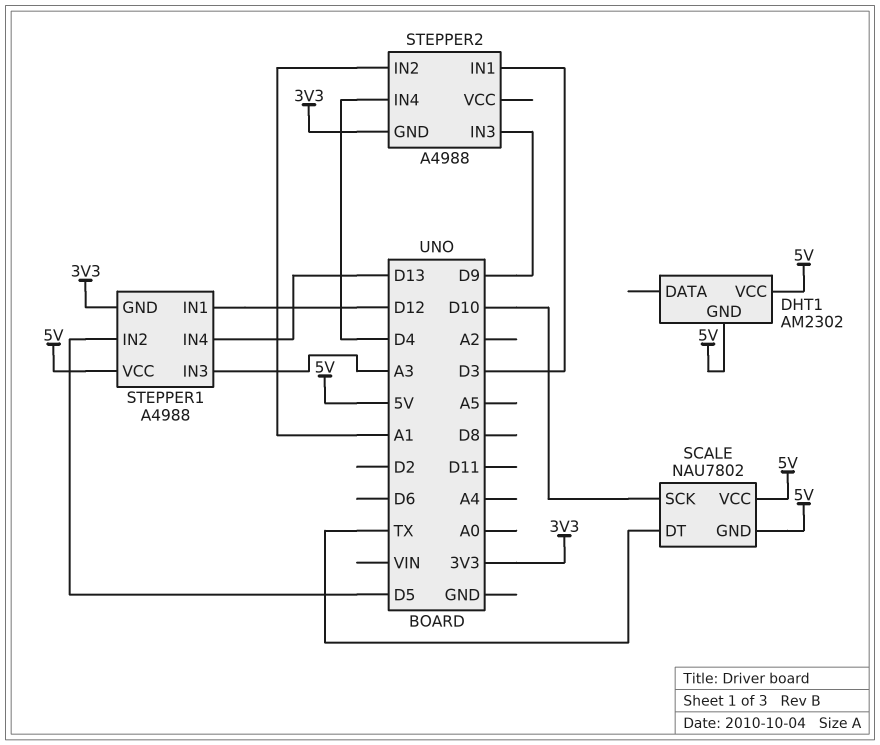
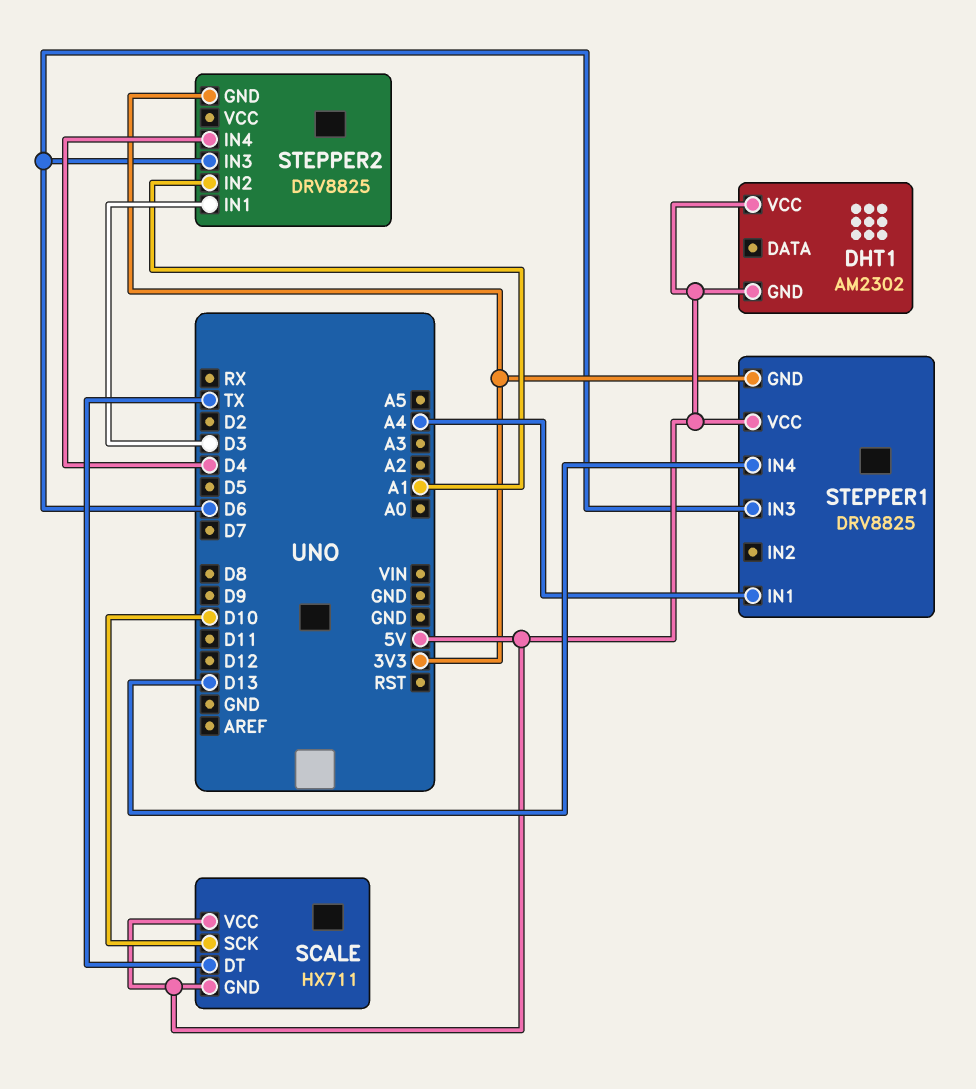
SCALE: NAU7802 -> HX711
STEPPER1: A4988 -> DRV8825
STEPPER1 pin IN1: D12 -> A4
STEPPER1 pin IN2: D5 -> none
STEPPER1 pin IN3: A3 -> D6
STEPPER2: A4988 -> DRV8825
STEPPER2 pin IN3: D9 -> D6

